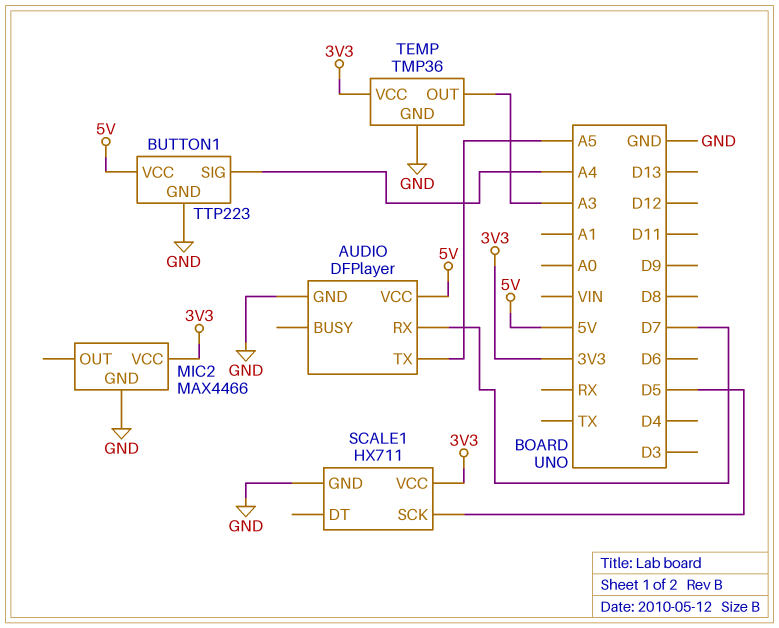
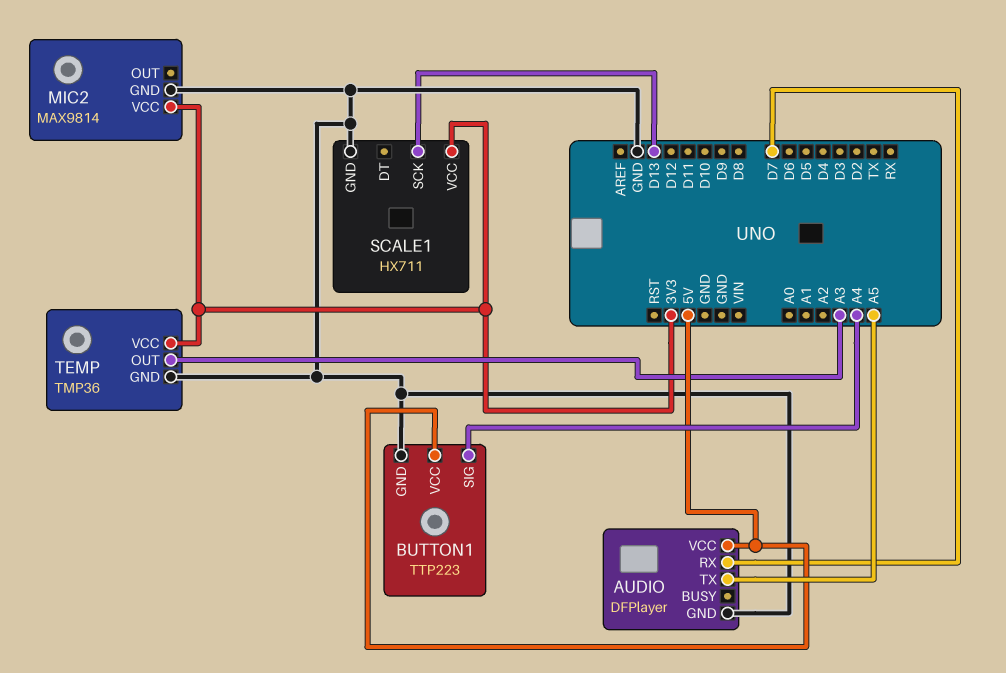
MIC2: MAX4466 -> MAX9814
SCALE1 pin SCK: D5 -> D13

